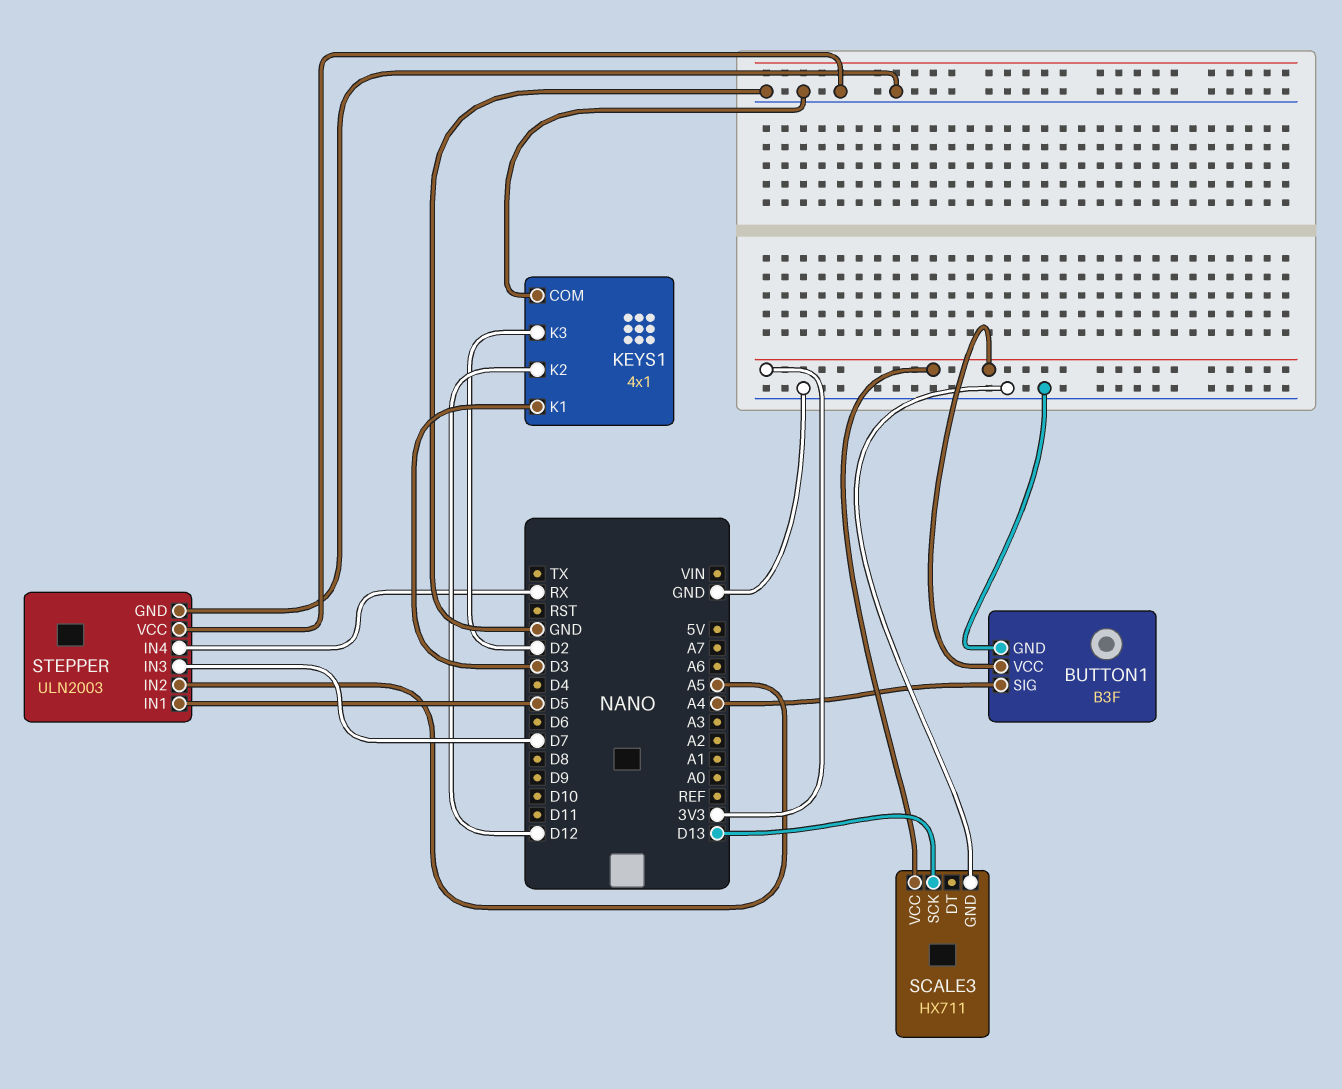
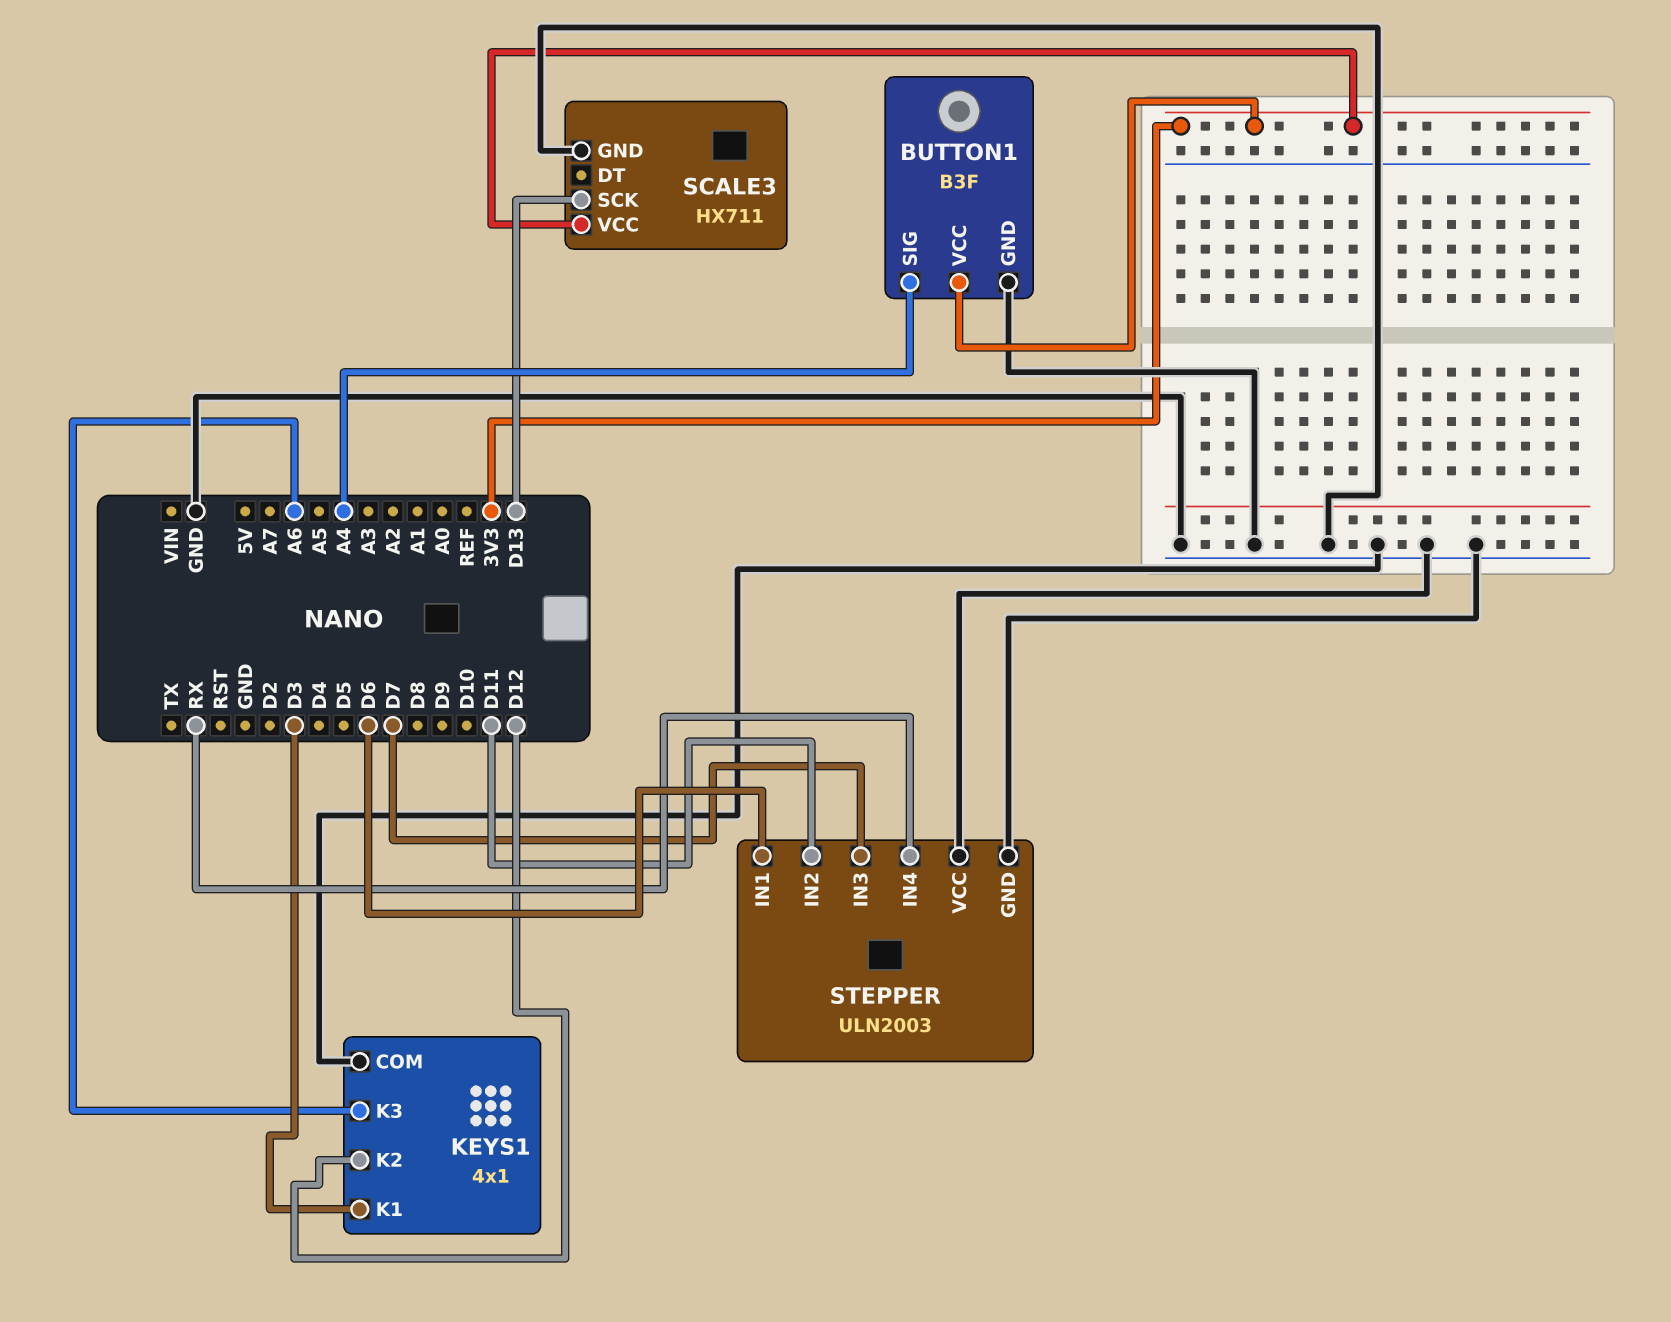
KEYS1 pin K3: D2 -> A6
STEPPER pin IN1: D5 -> D6
STEPPER pin IN2: A5 -> D11

